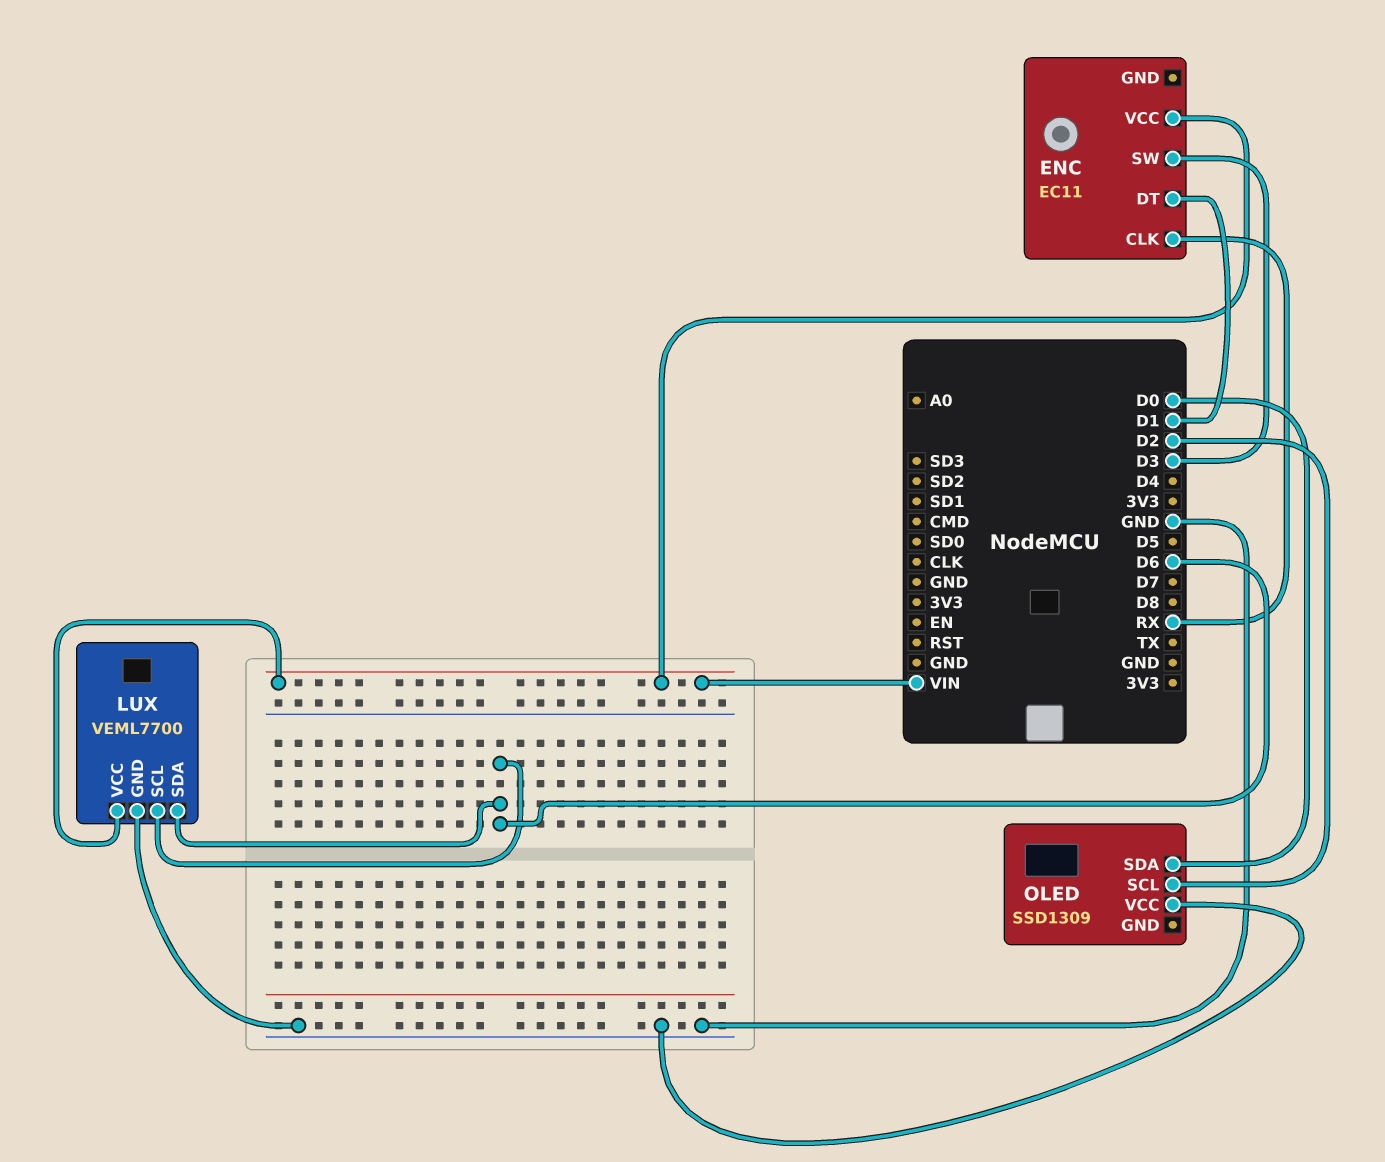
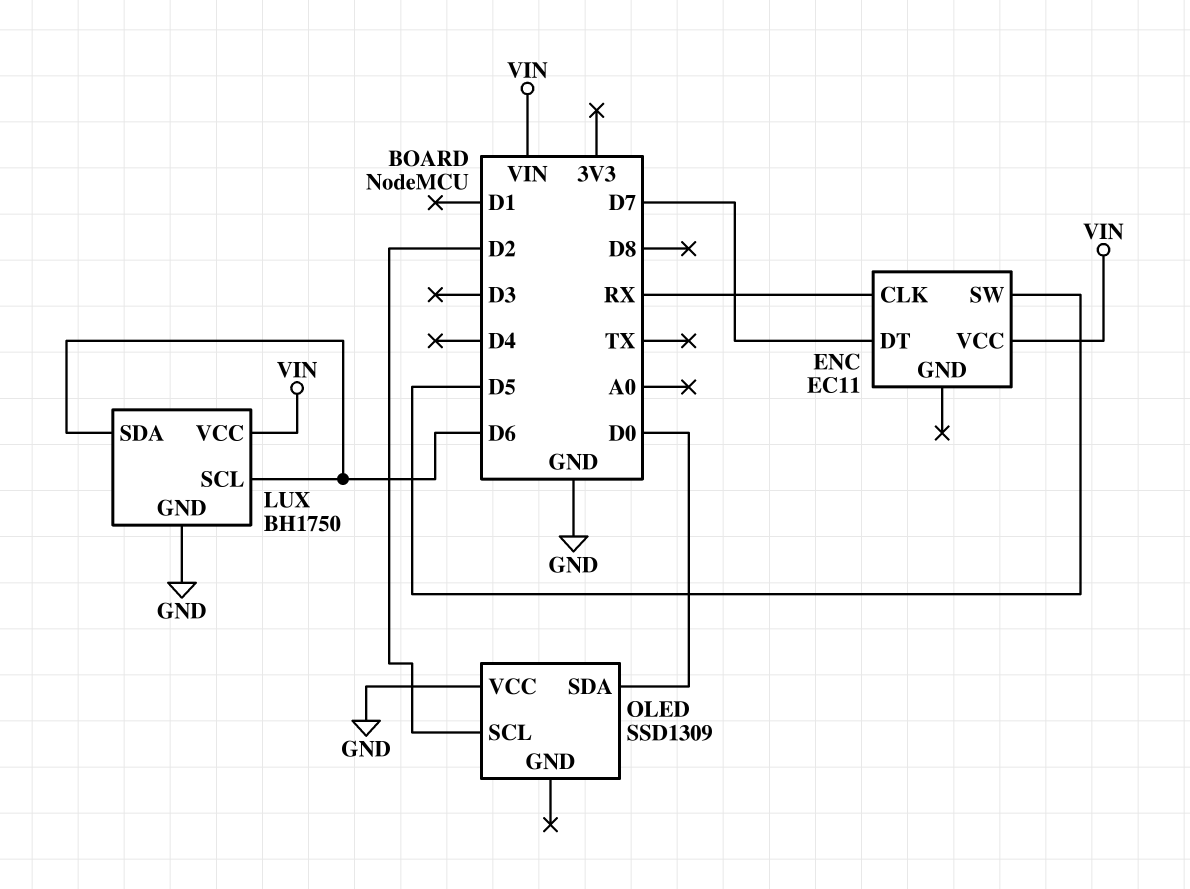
ENC pin DT: D1 -> D7
ENC pin SW: D3 -> D5
LUX: VEML7700 -> BH1750

